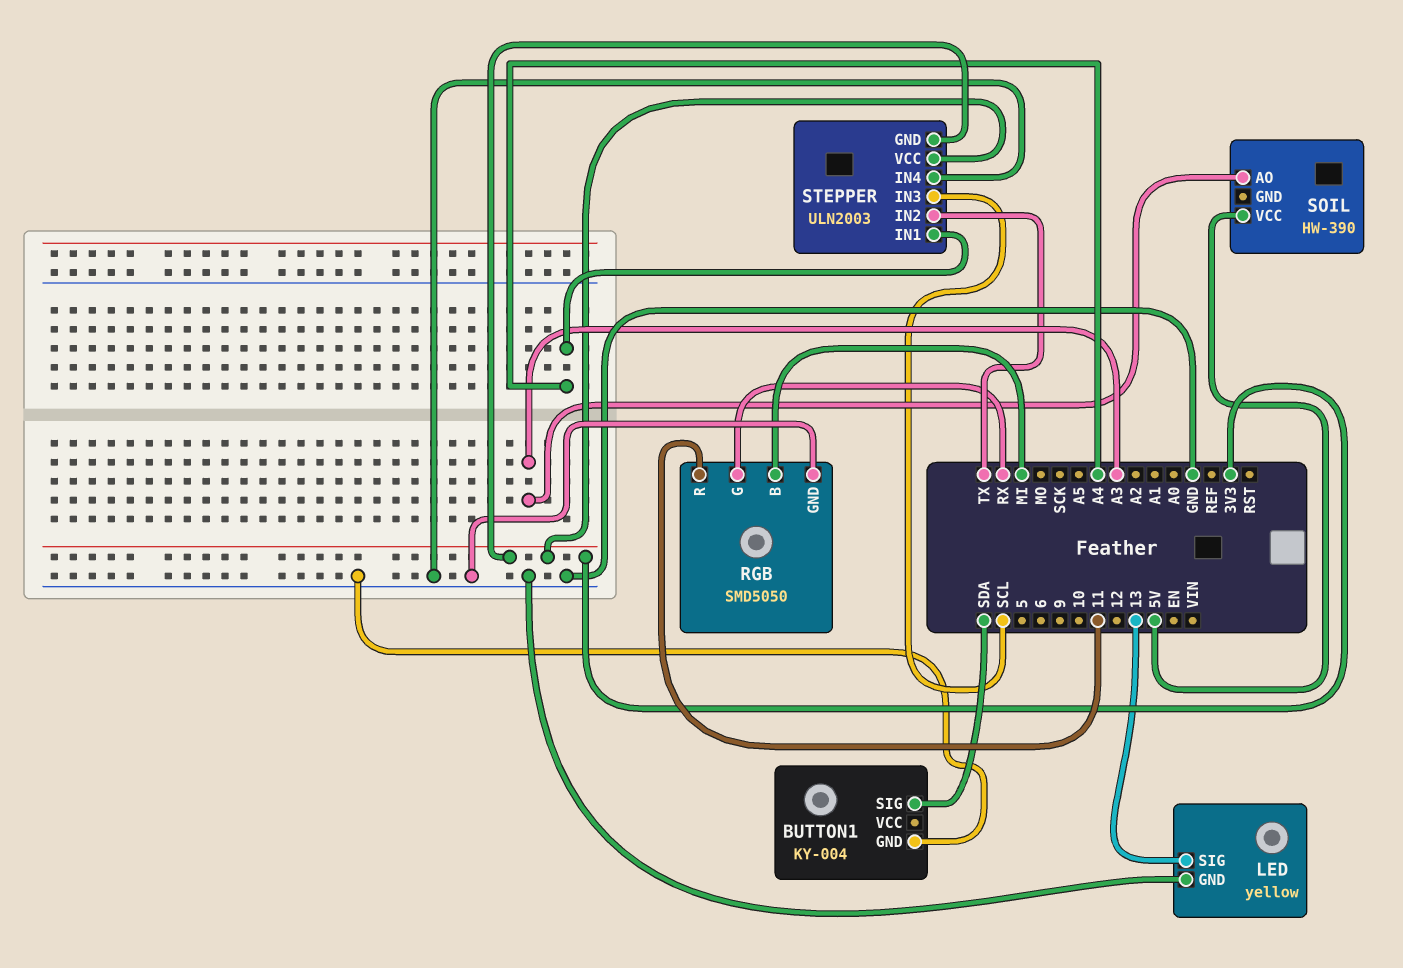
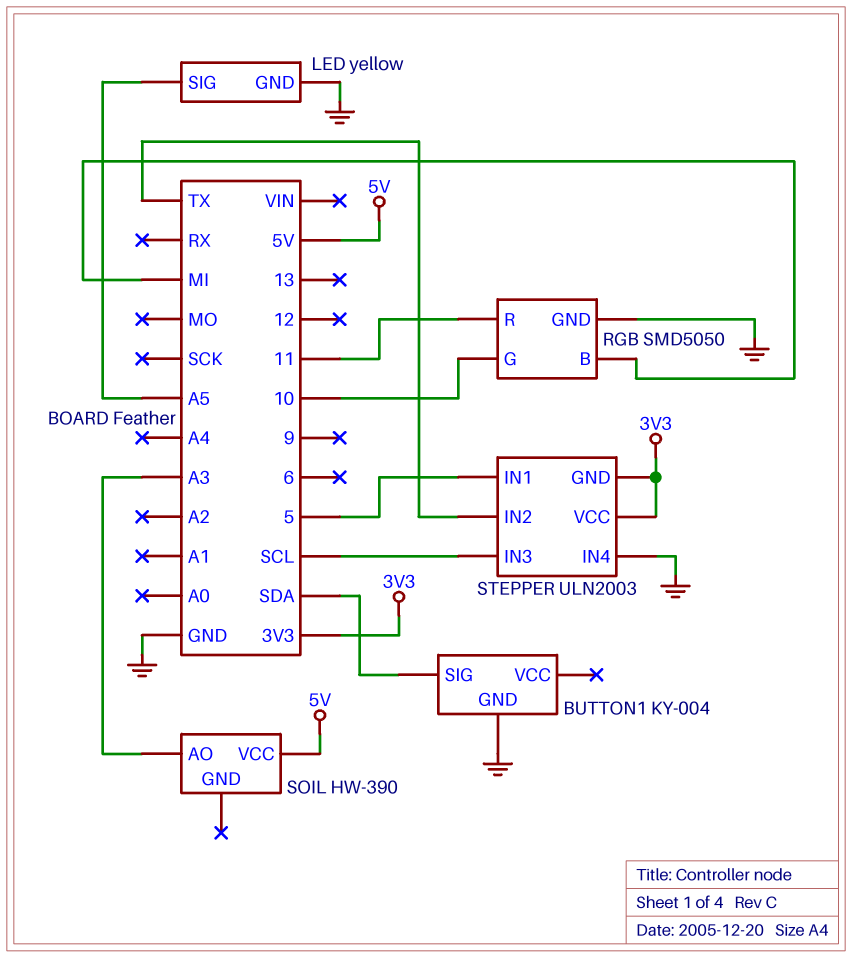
LED pin SIG: 13 -> A5
RGB pin G: RX -> 10
STEPPER pin IN1: A4 -> 5

